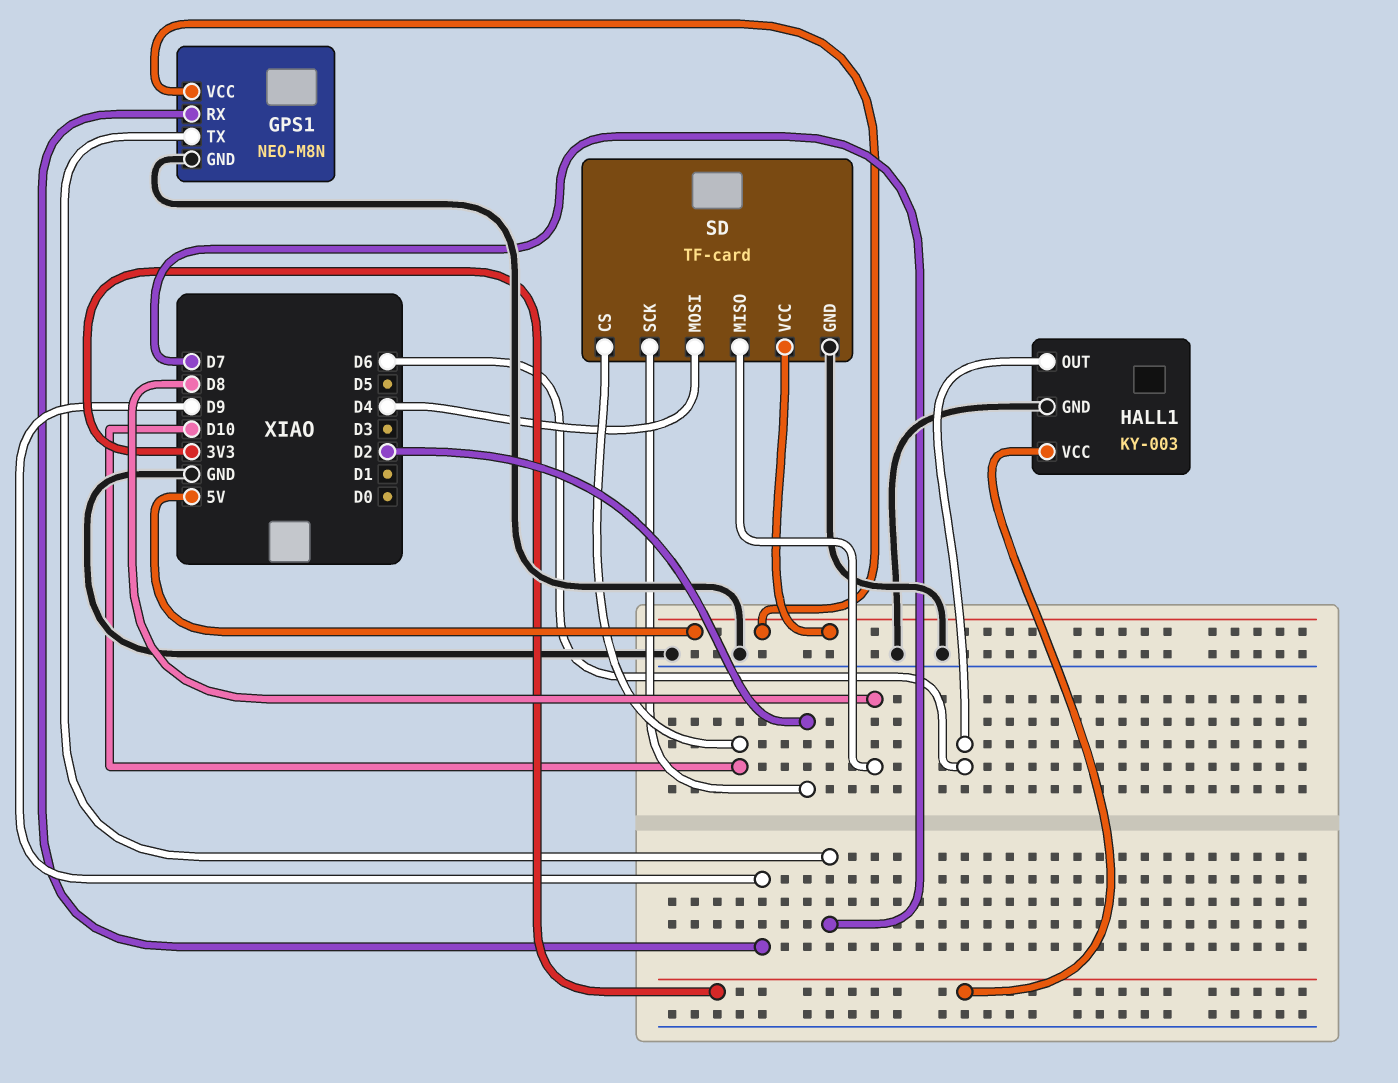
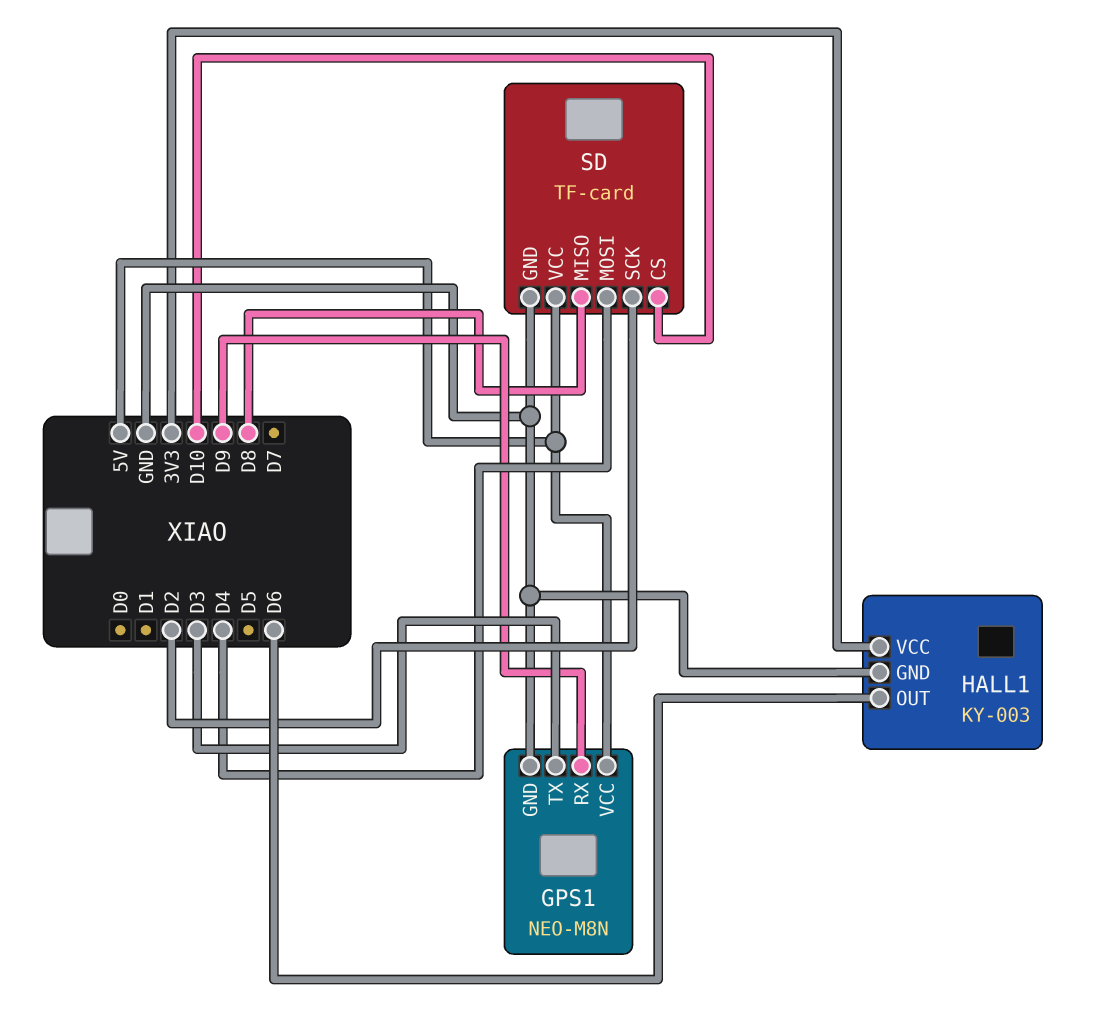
GPS1 pin TX: D7 -> D3

